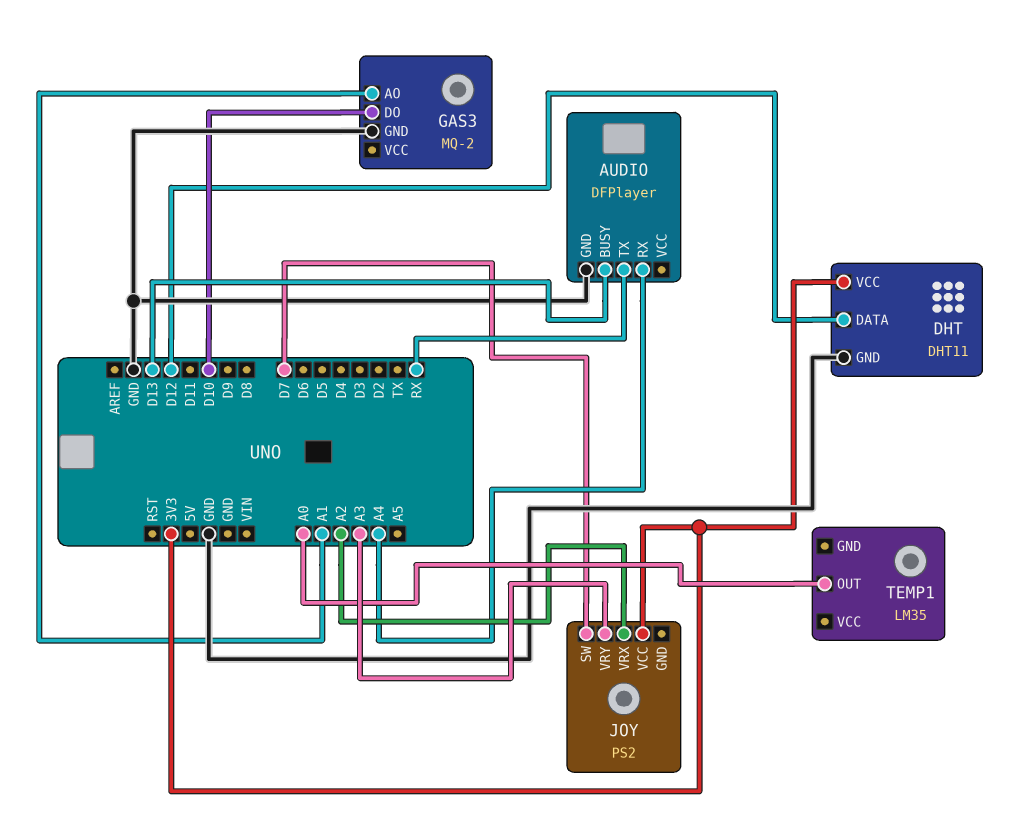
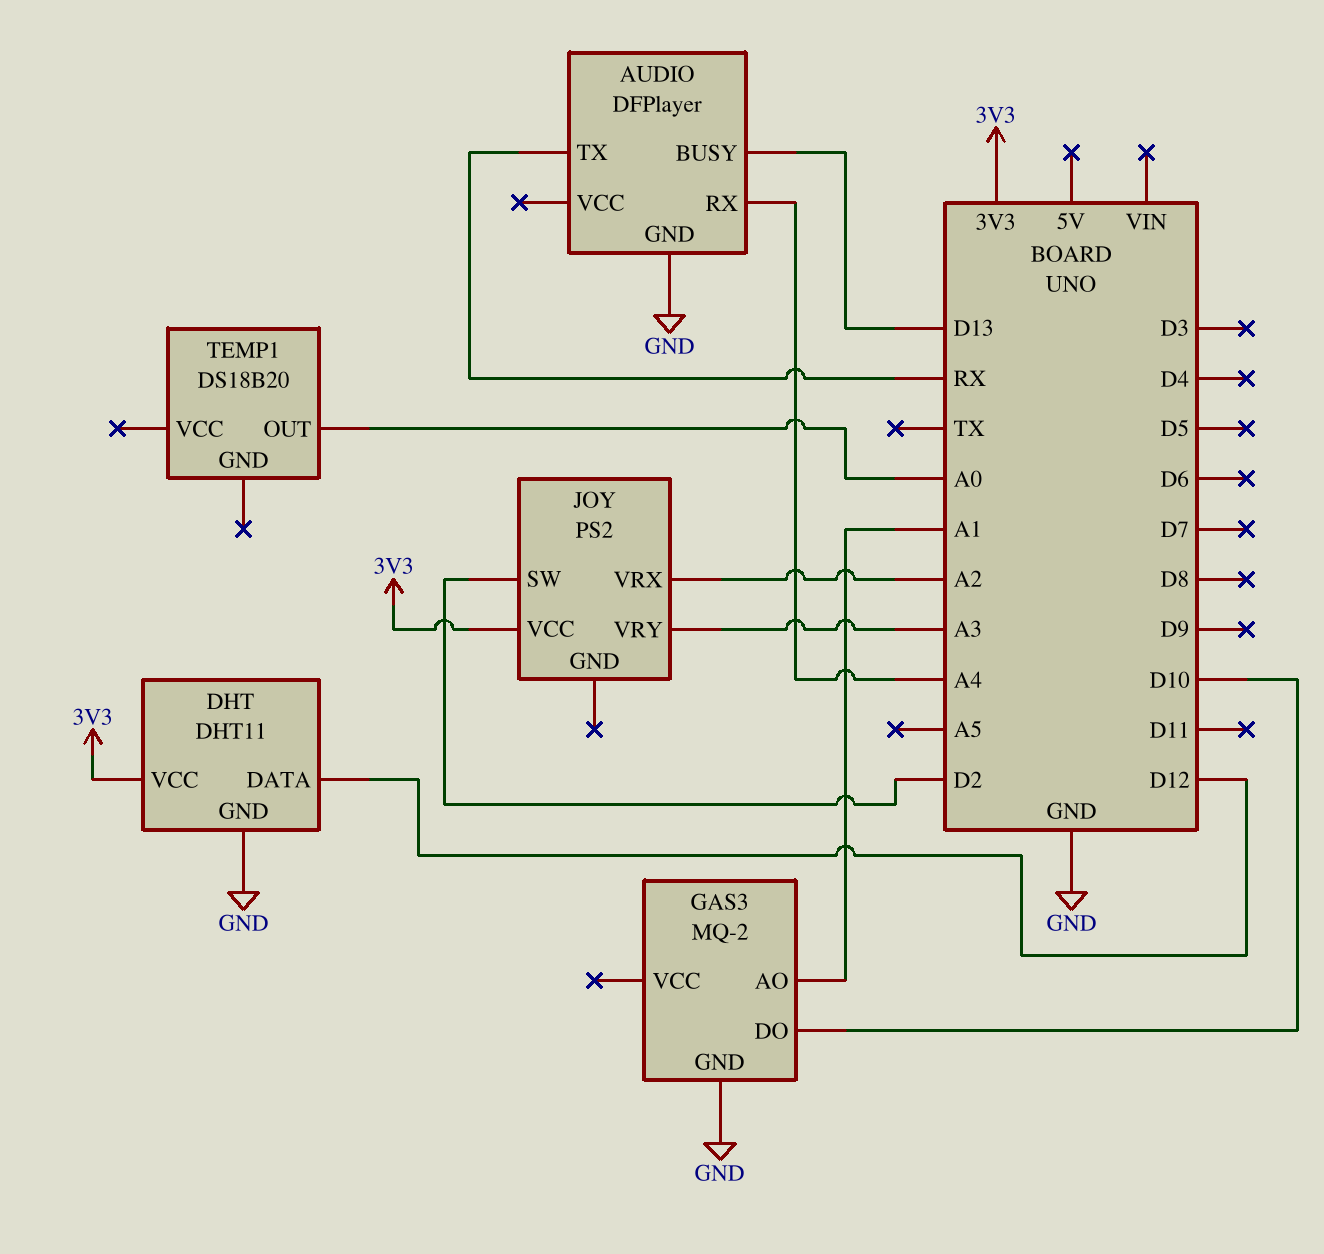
JOY pin SW: D7 -> D2
TEMP1: LM35 -> DS18B20

